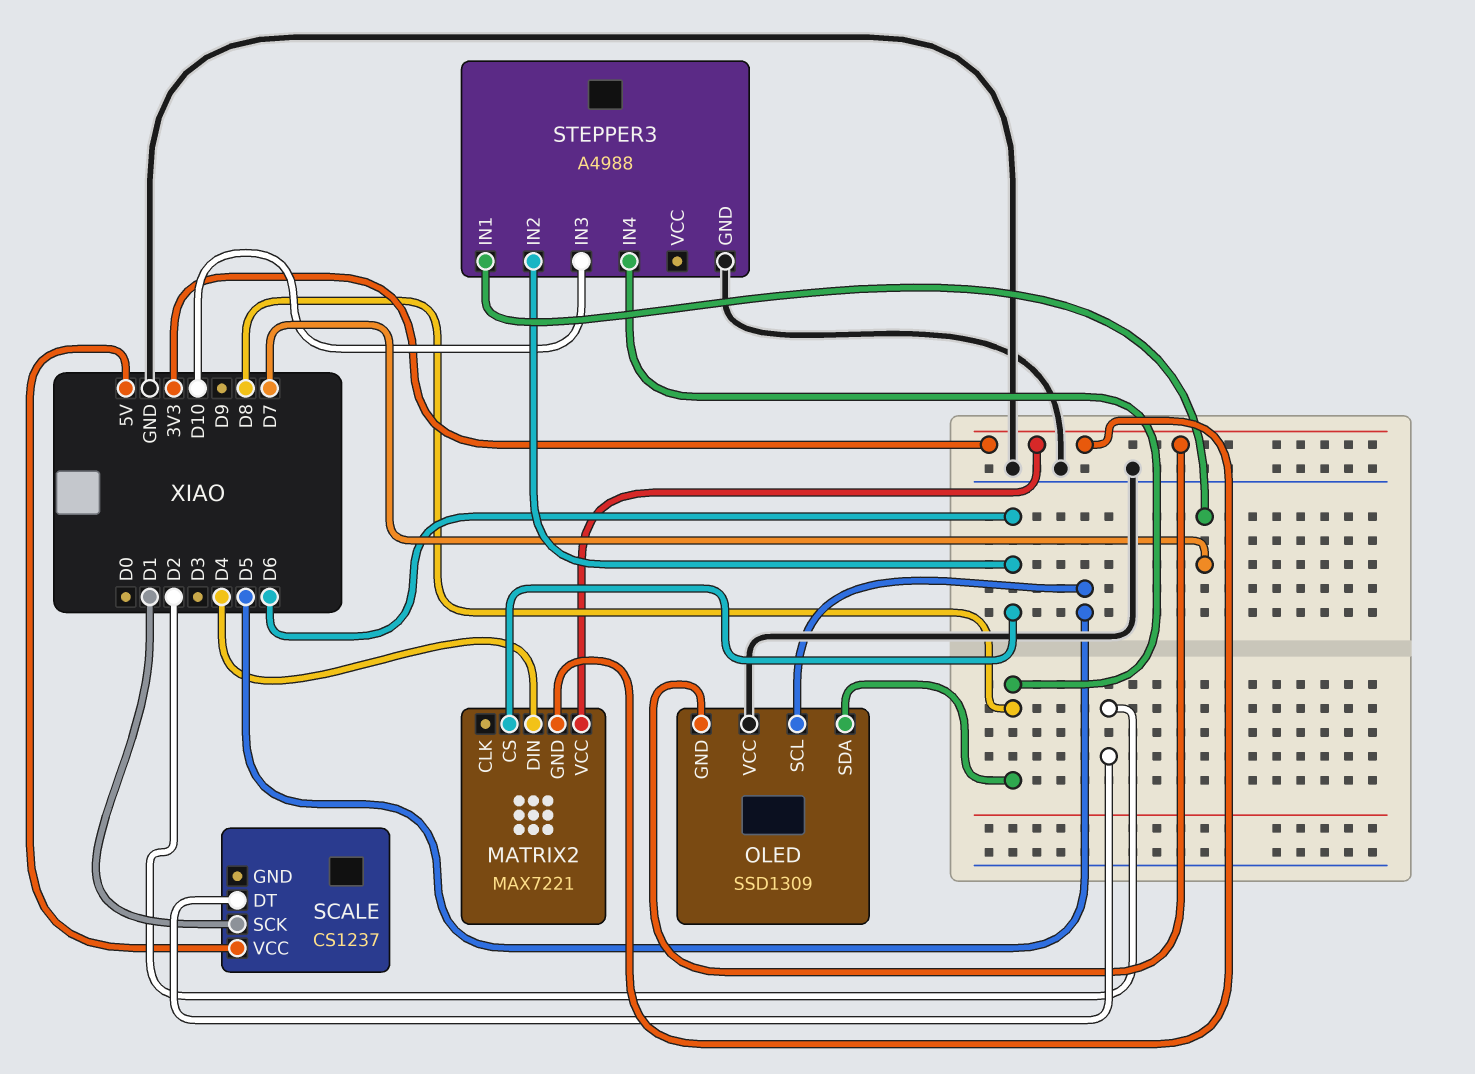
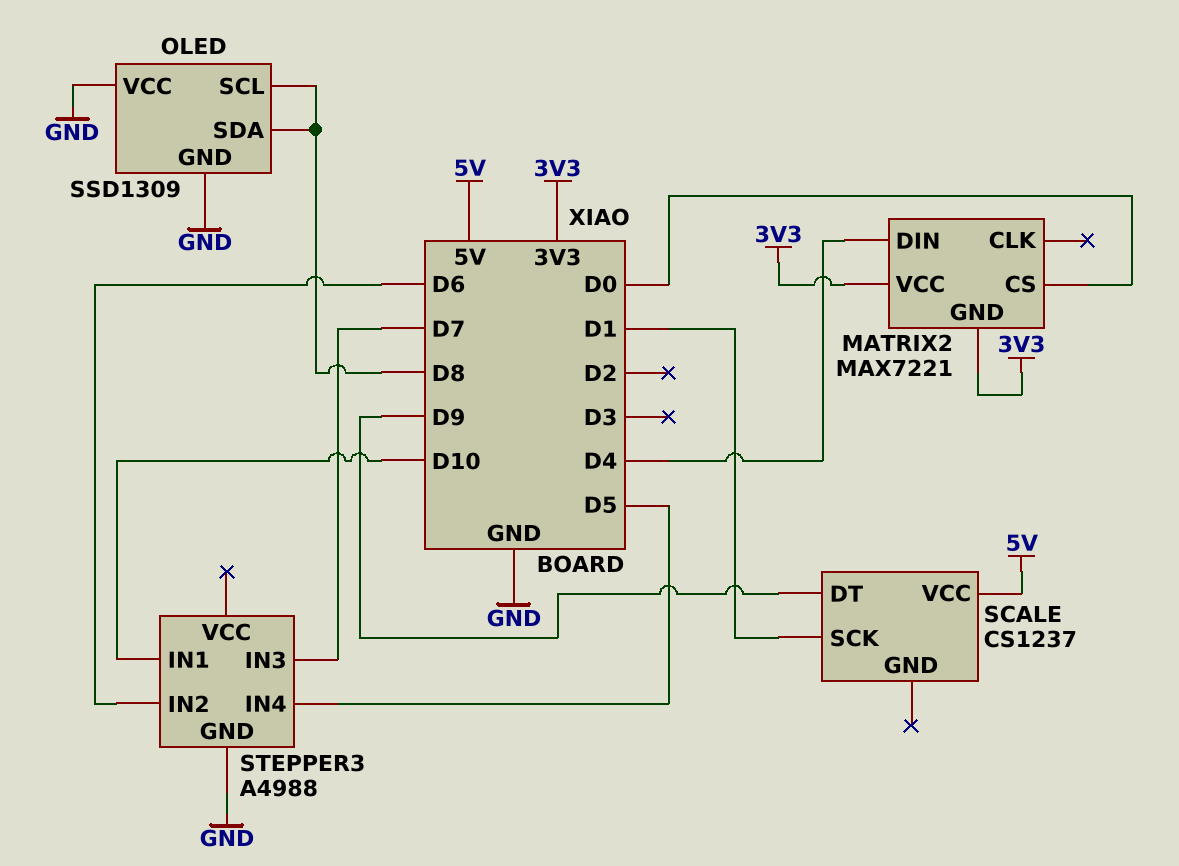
MATRIX2 pin CS: D6 -> D0
OLED pin GND: 3V3 -> GND
OLED pin SCL: D5 -> D8
SCALE pin DT: D2 -> D9
STEPPER3 pin IN1: D7 -> D10
STEPPER3 pin IN3: D10 -> D7
STEPPER3 pin IN4: D8 -> D5

